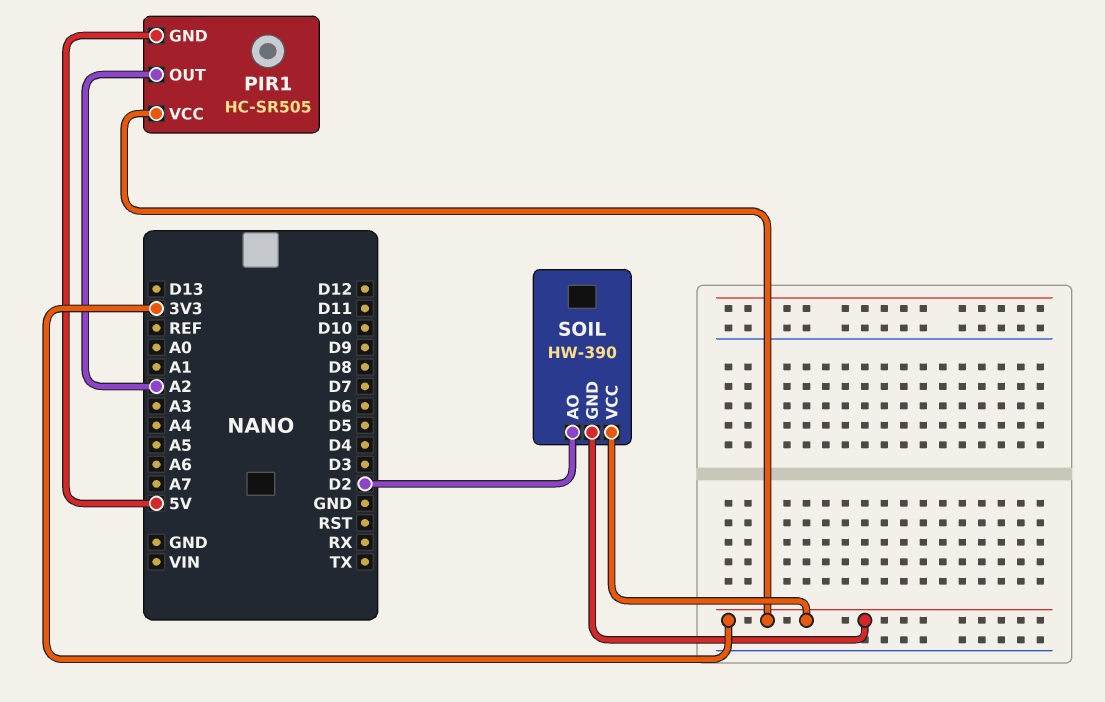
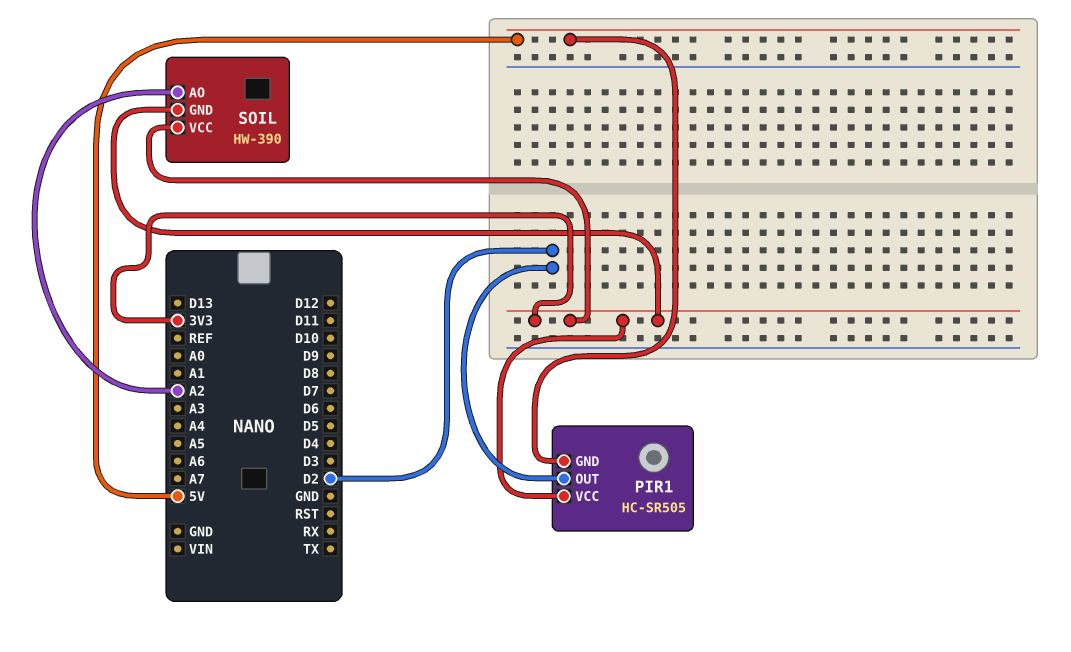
PIR1 pin OUT: A2 -> D2
SOIL pin AO: D2 -> A2

